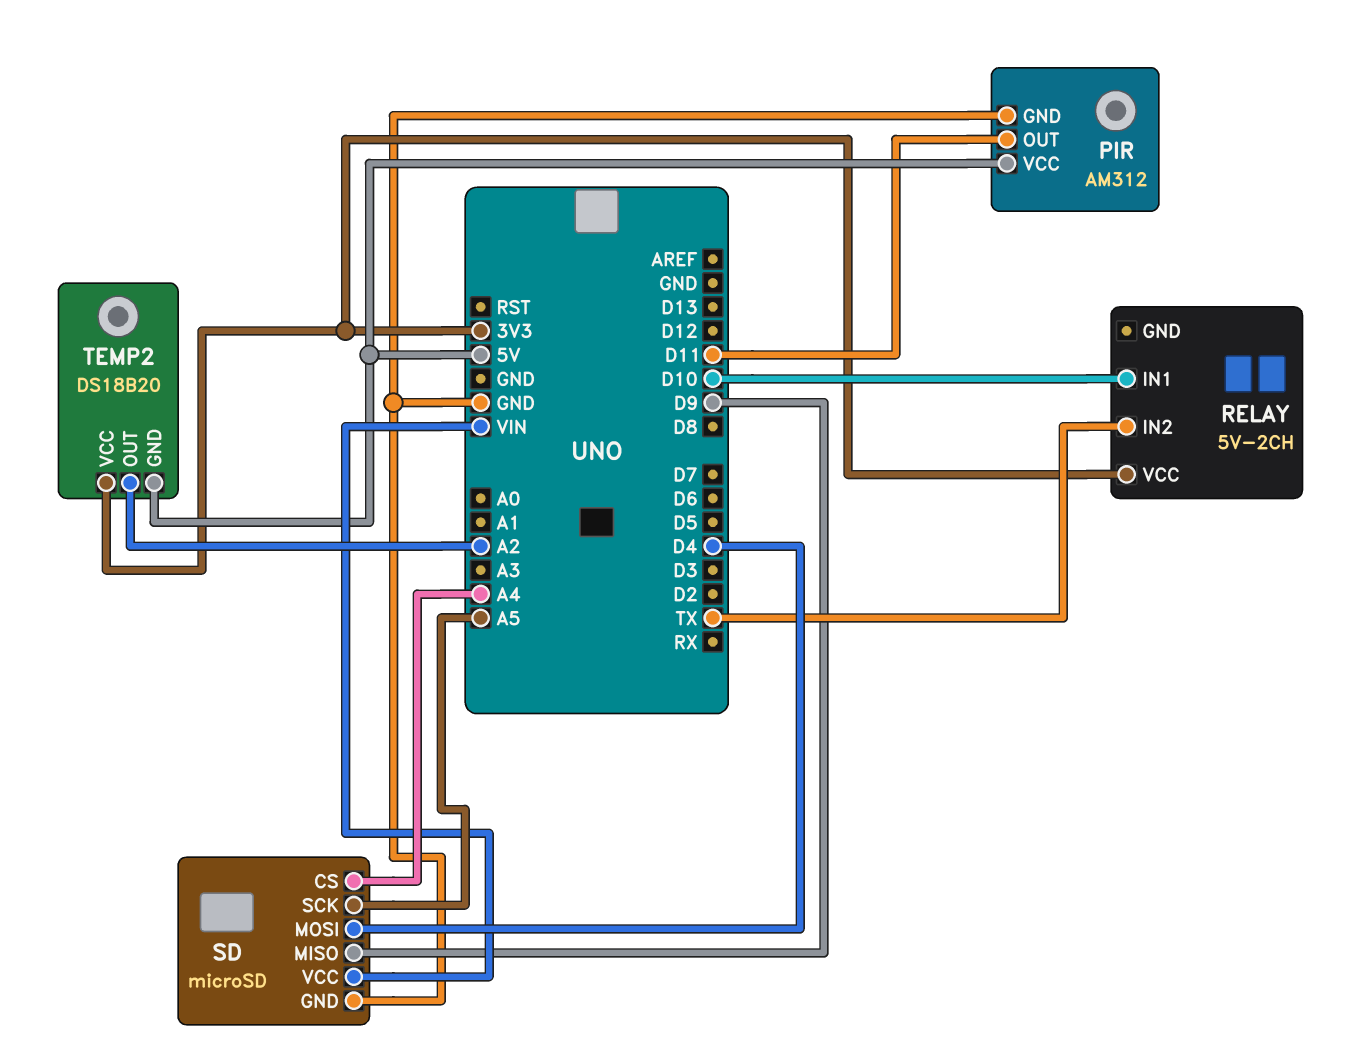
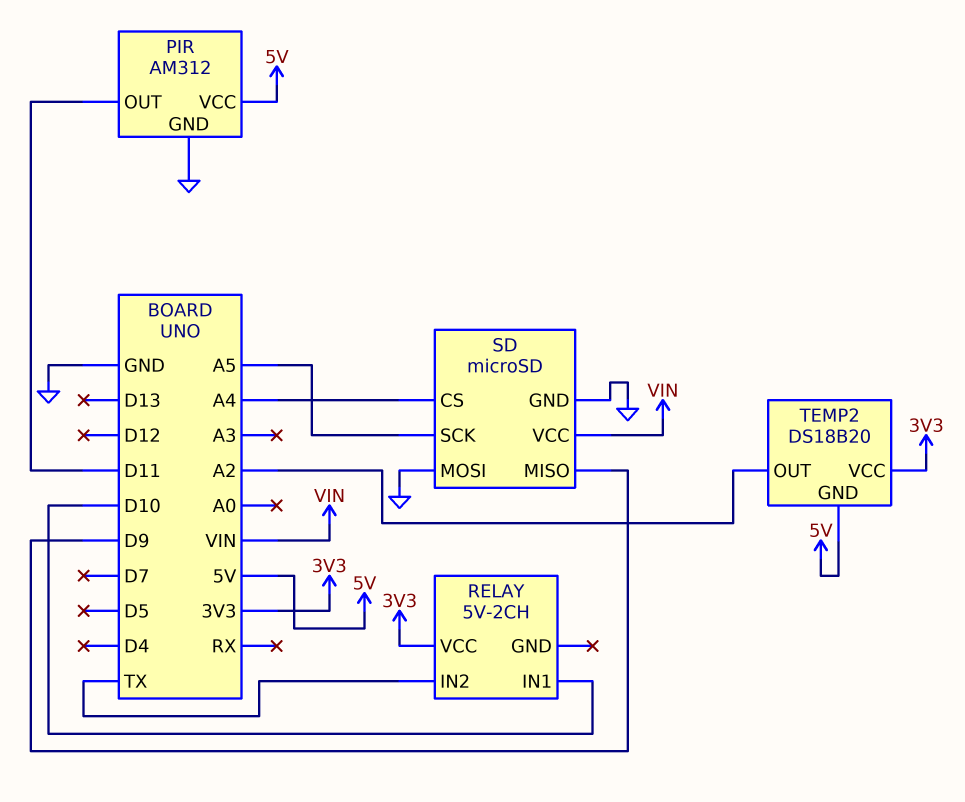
SD pin MOSI: D4 -> GND

